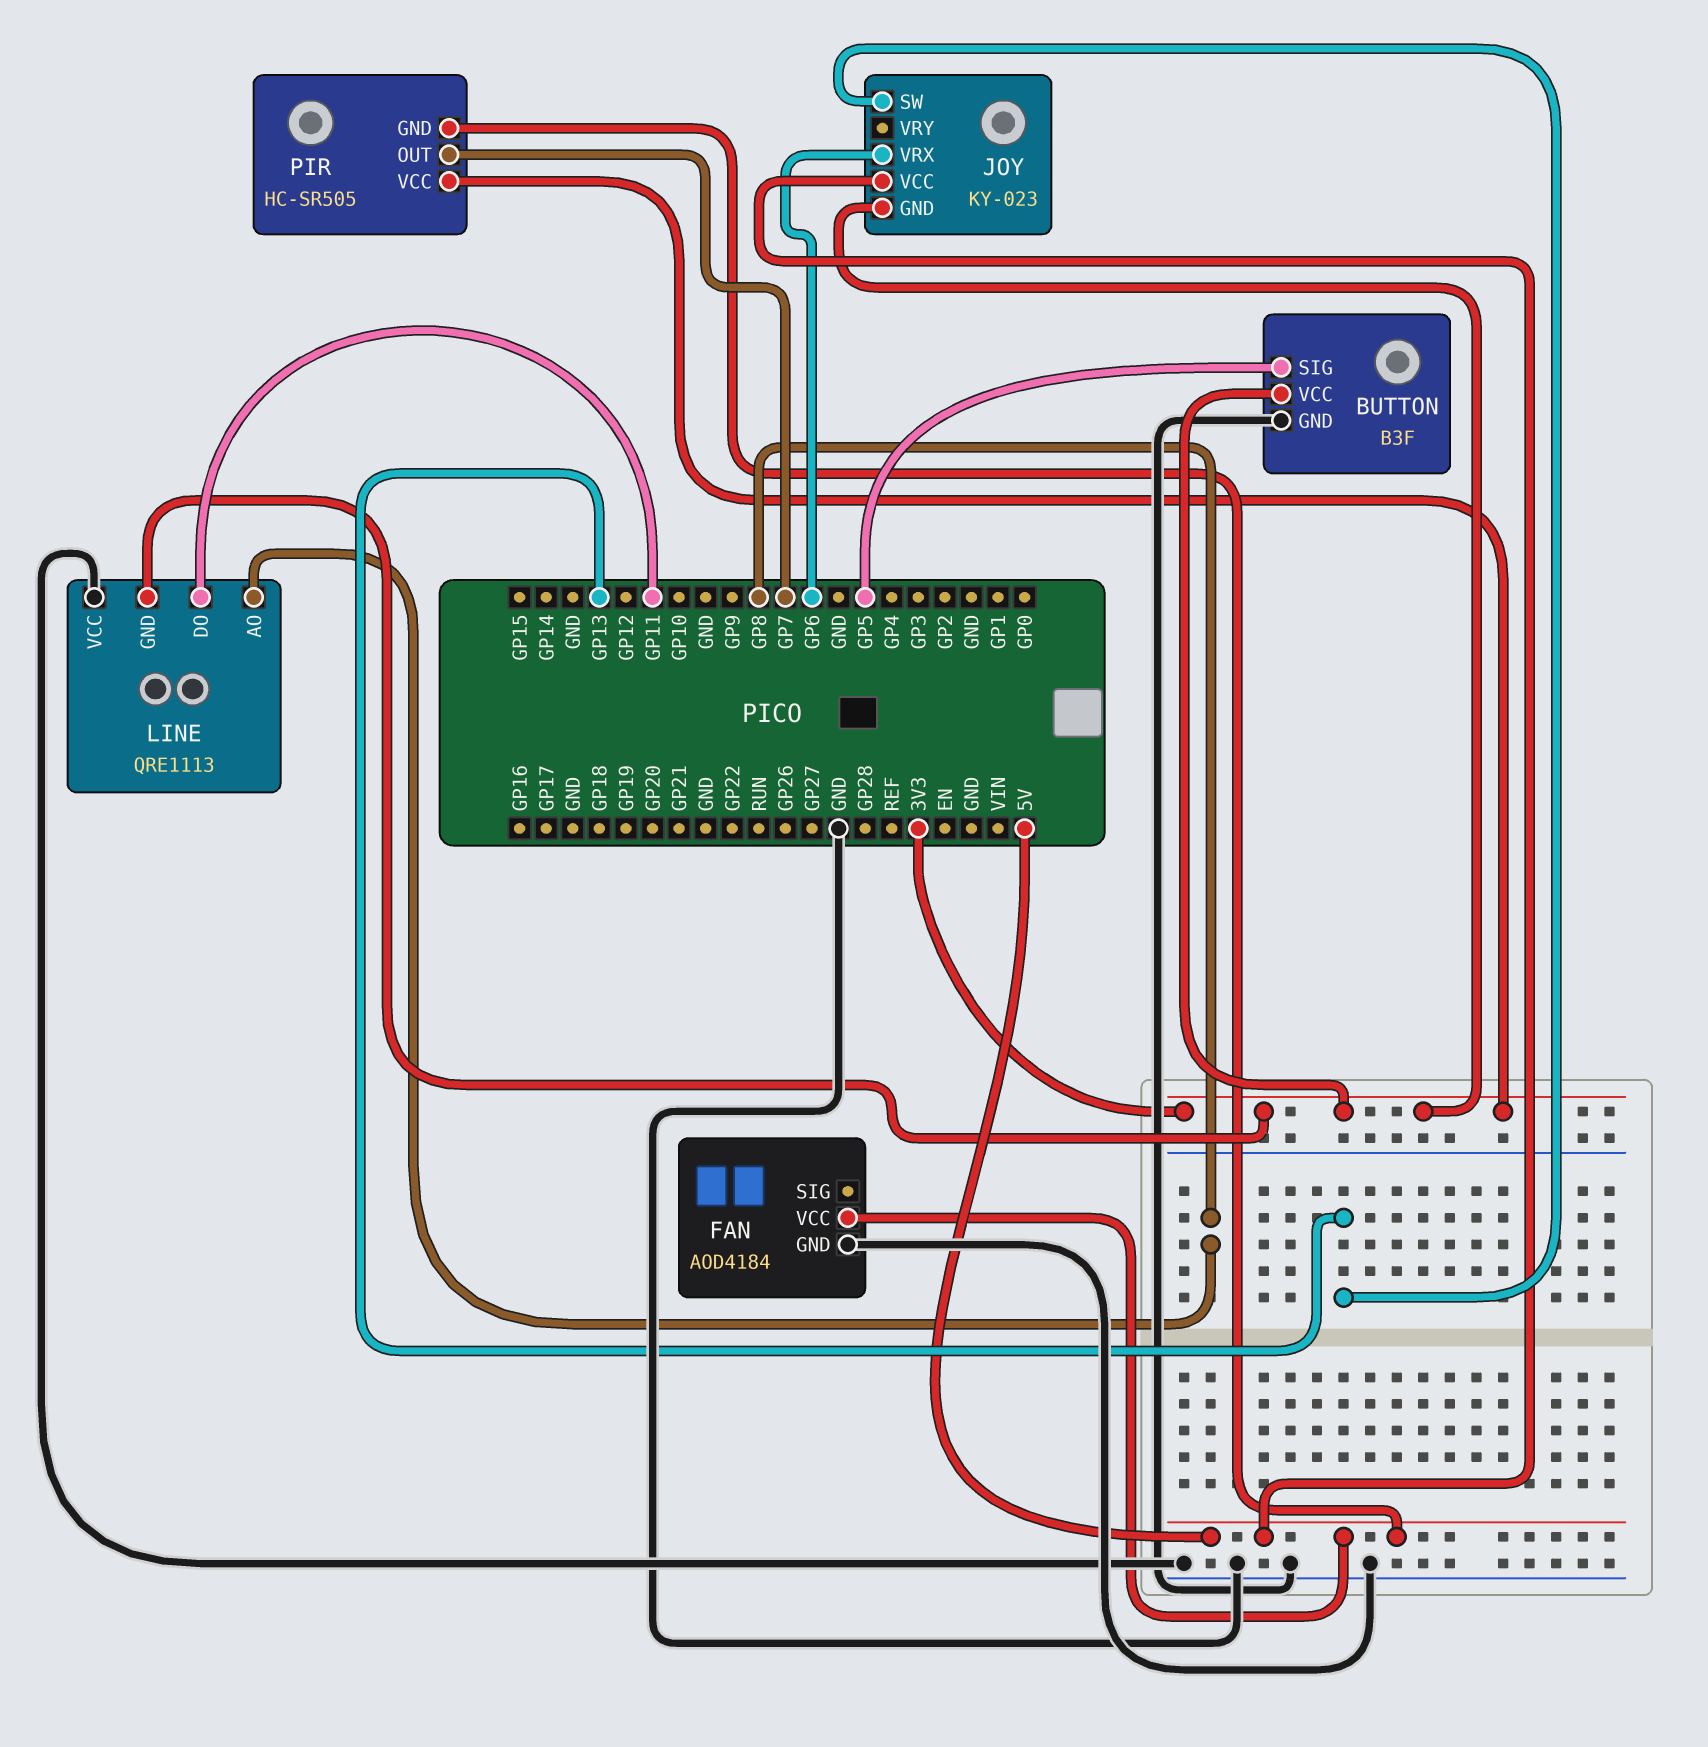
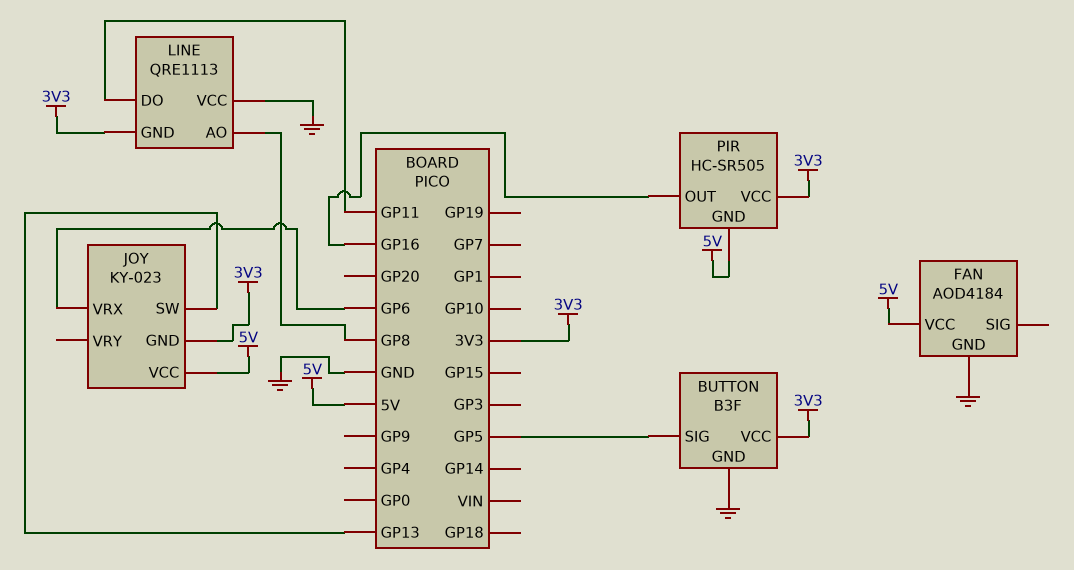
PIR pin OUT: GP7 -> GP16

